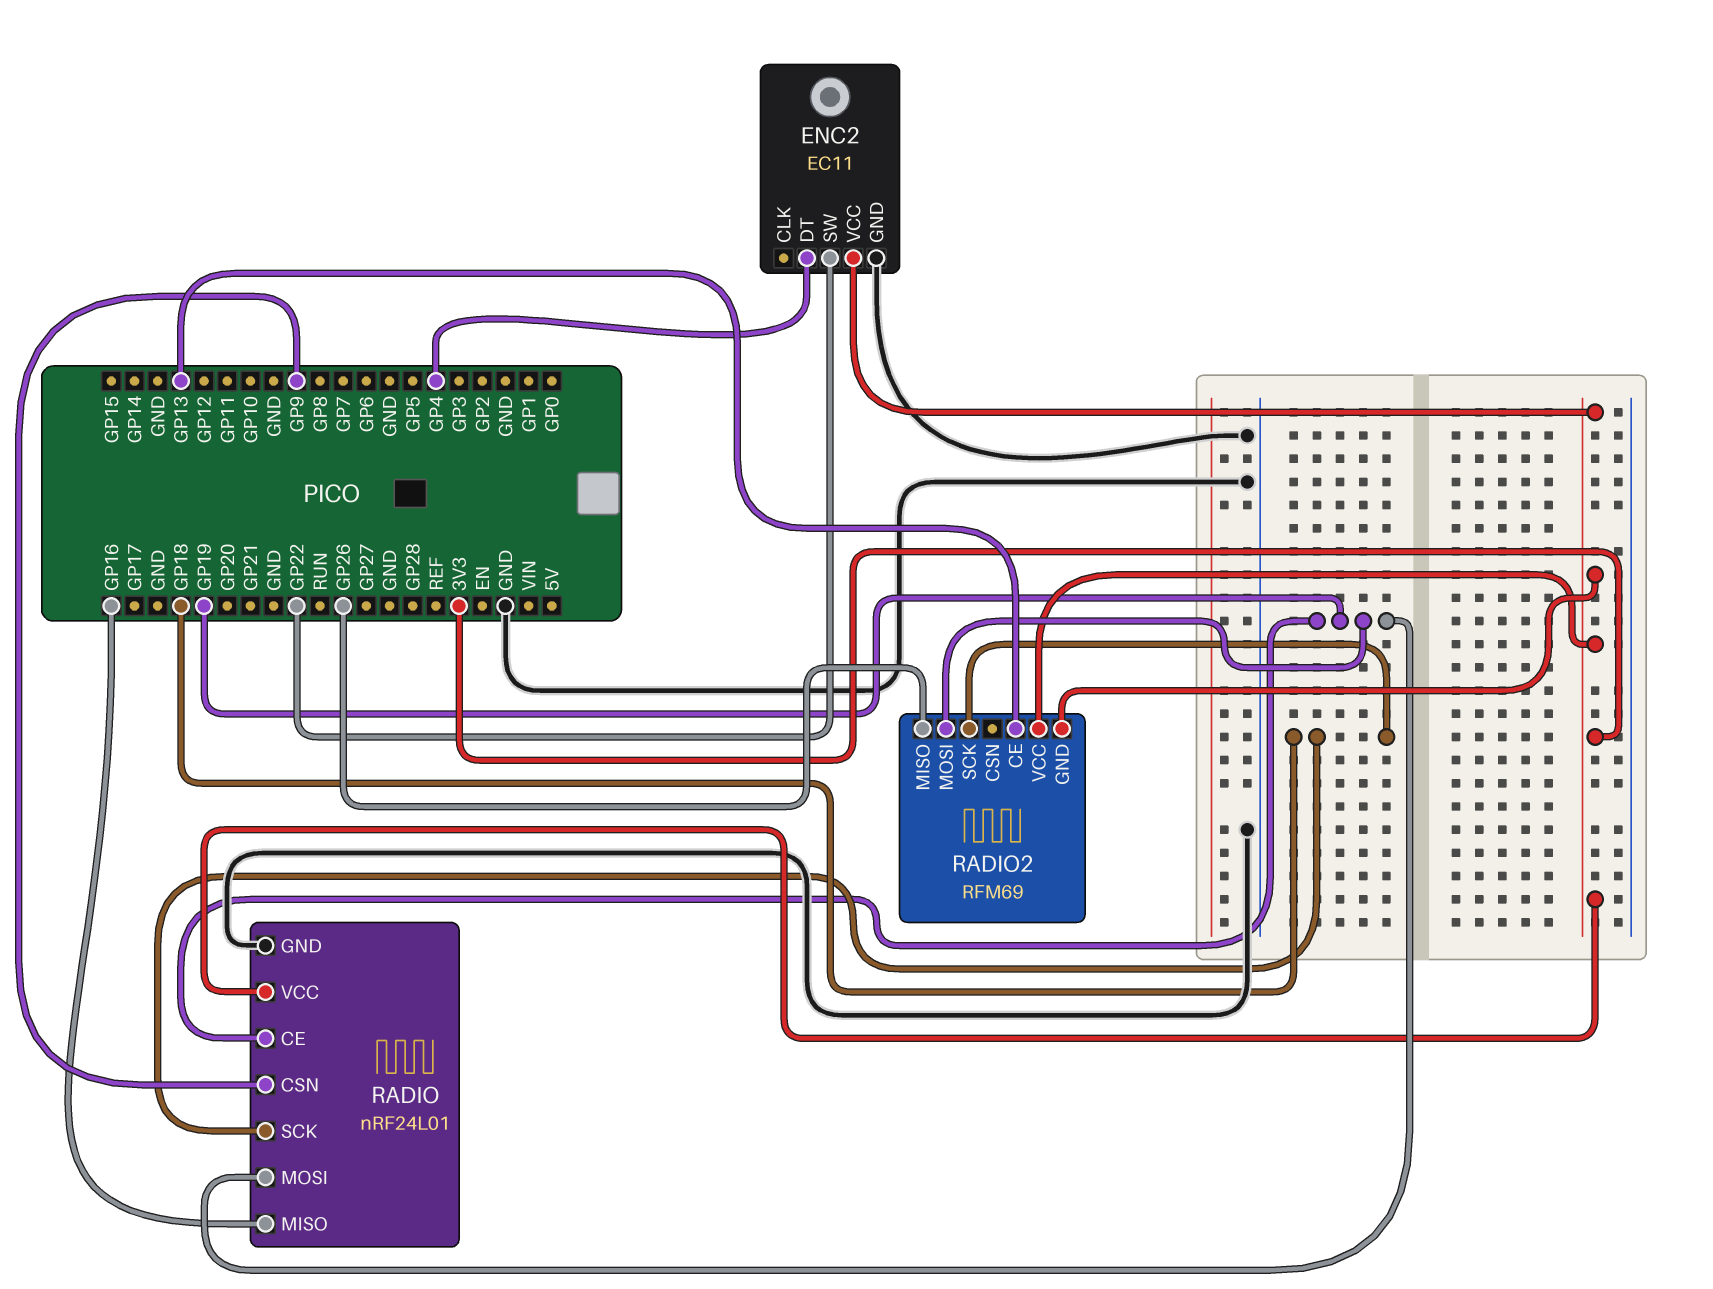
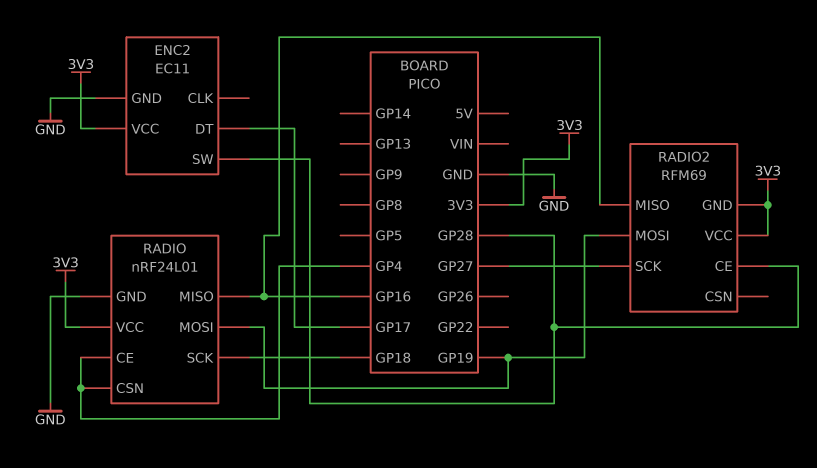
ENC2 pin DT: GP4 -> GP17
ENC2 pin SW: GP22 -> GP28
RADIO pin CE: GP19 -> GP4
RADIO pin CSN: GP9 -> GP4
RADIO2 pin CE: GP13 -> GP28
RADIO2 pin MISO: GP26 -> GP16
RADIO2 pin SCK: GP18 -> GP27

